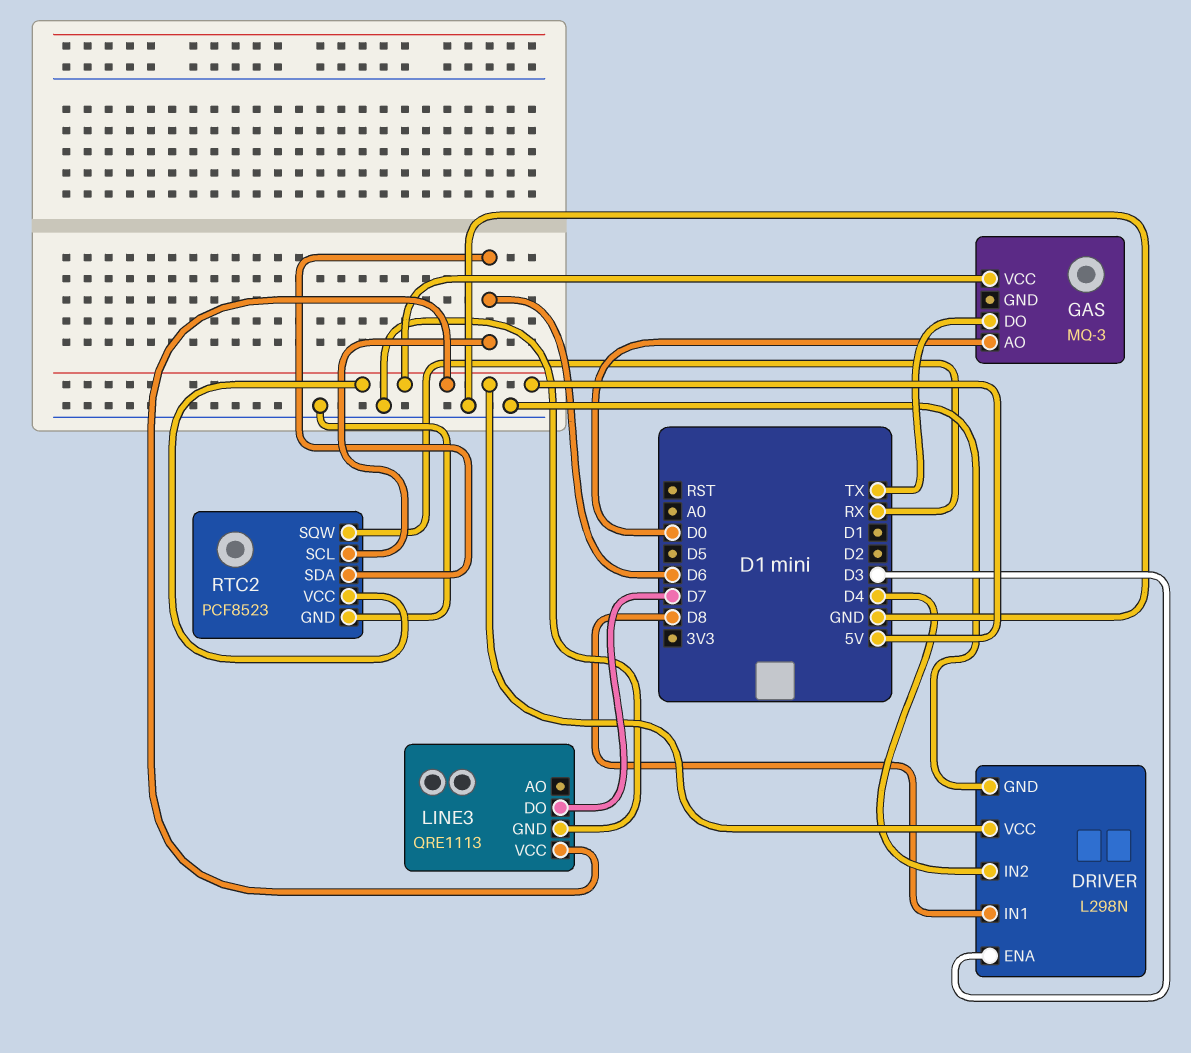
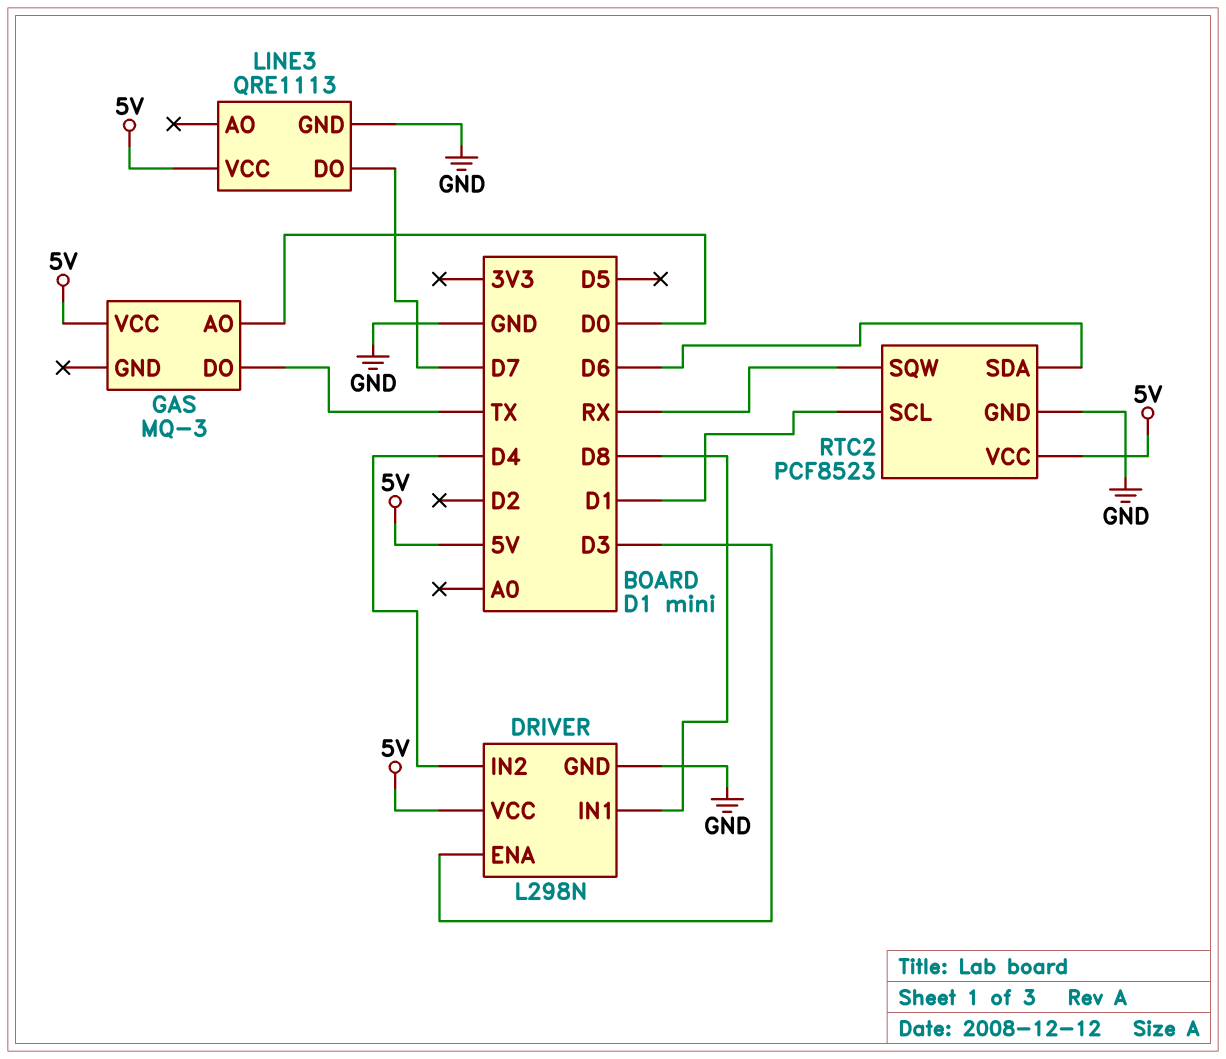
RTC2 pin SCL: D6 -> D1

